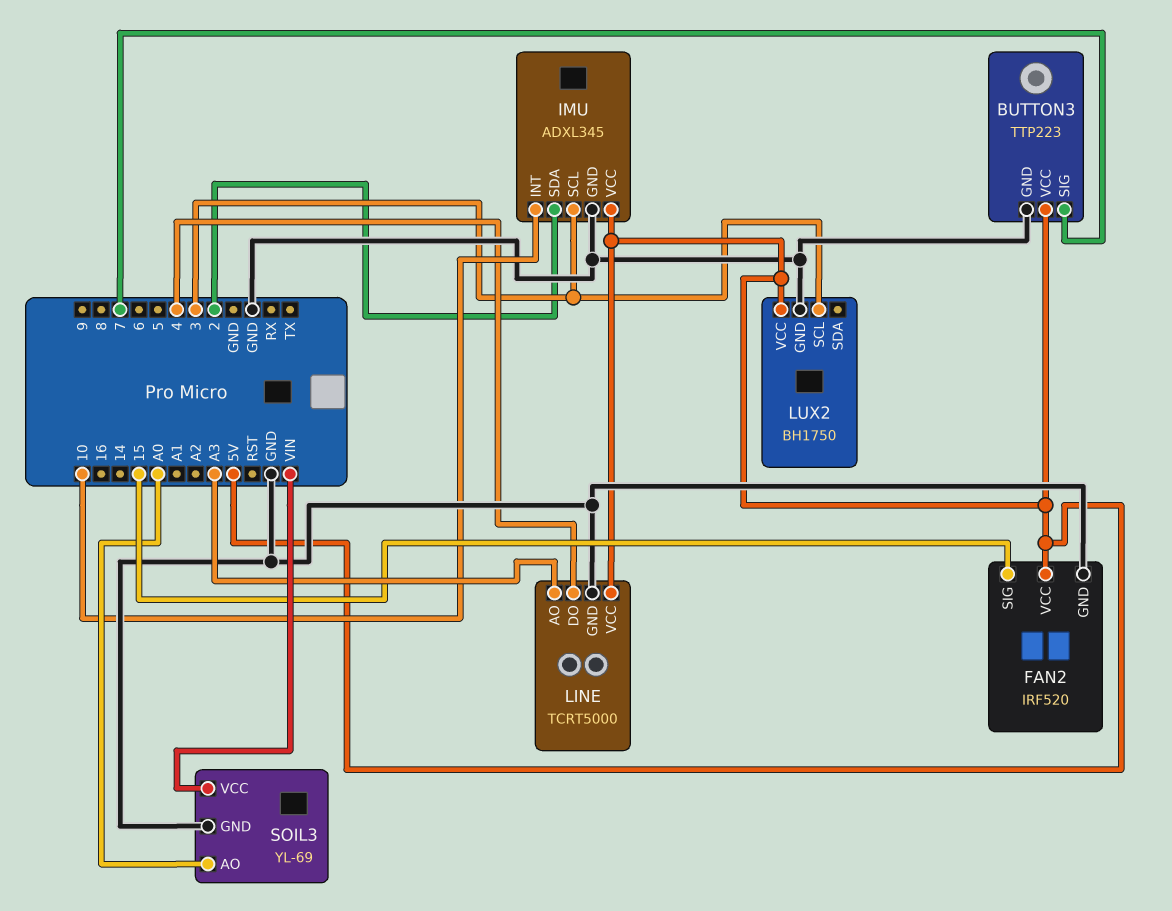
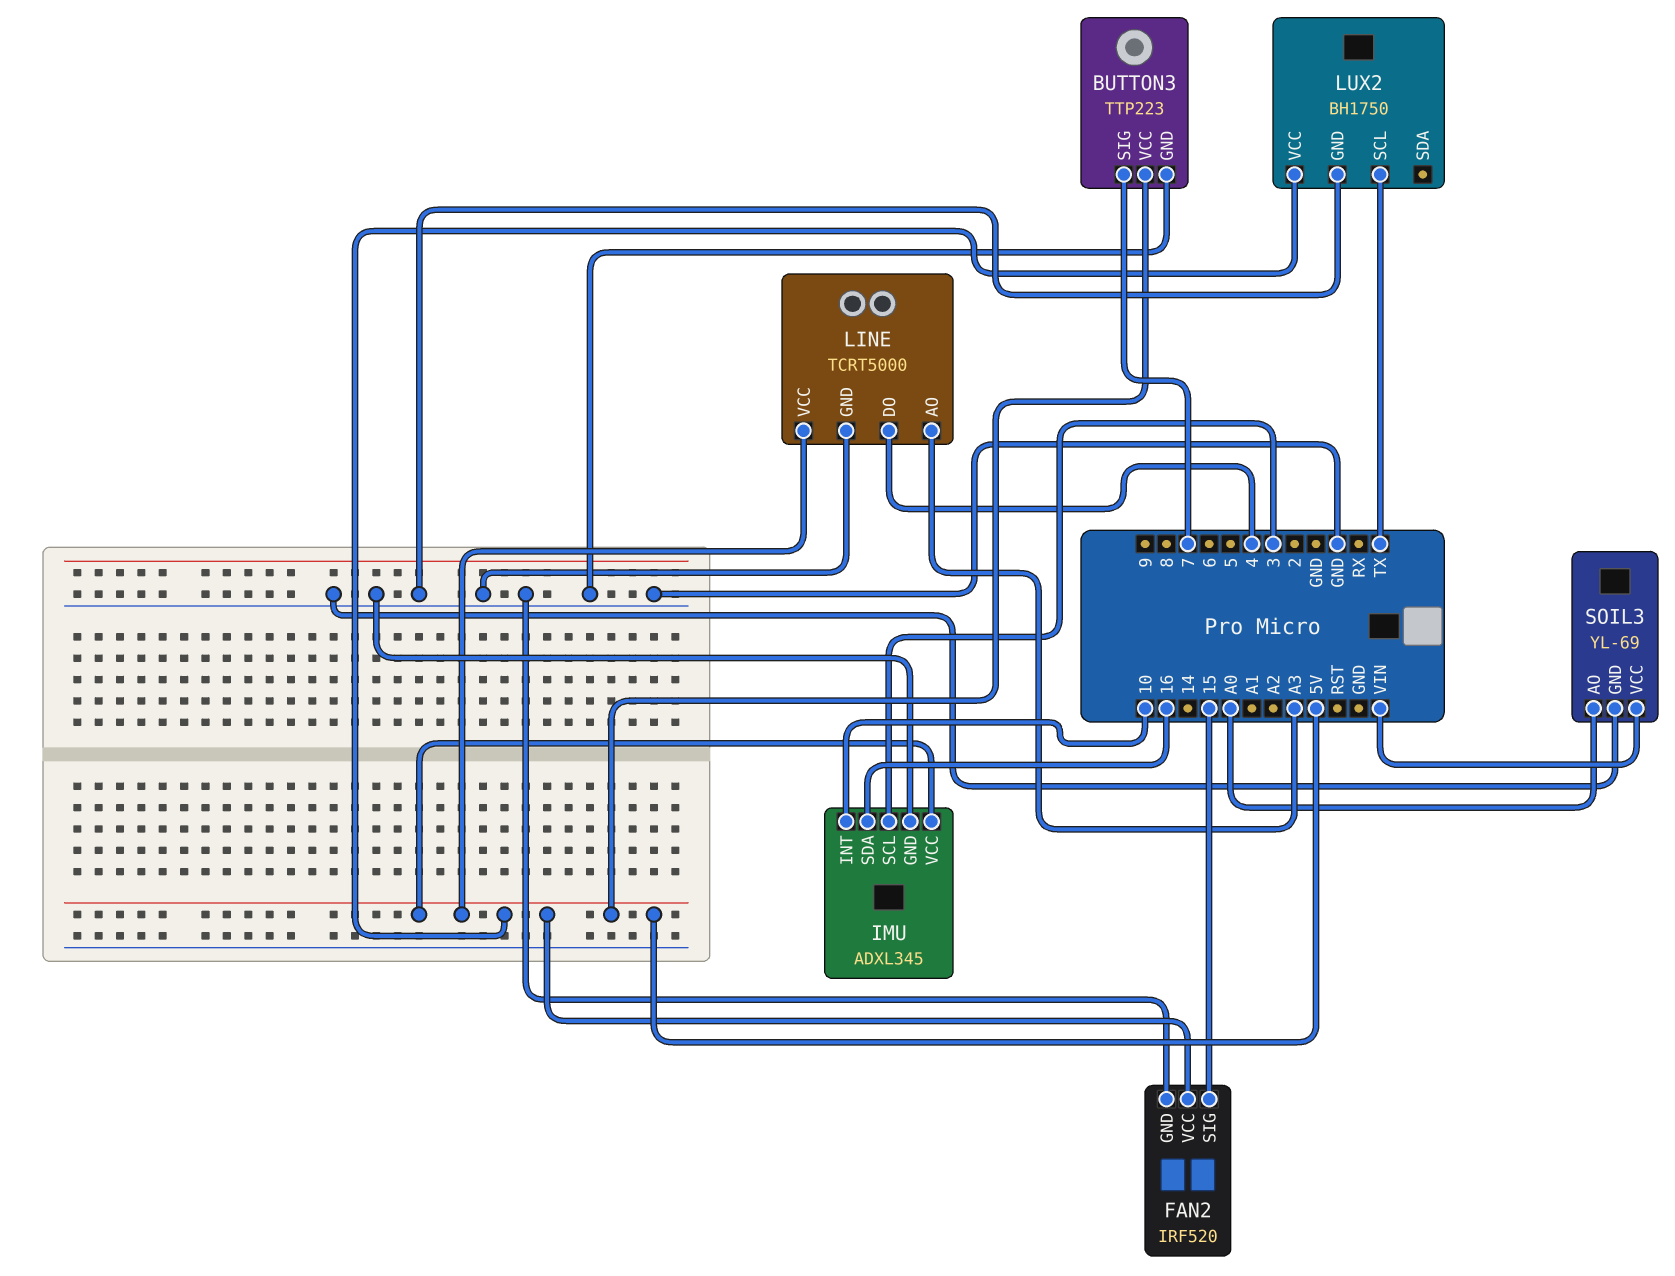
IMU pin SDA: 2 -> 16
LUX2 pin SCL: 3 -> TX

